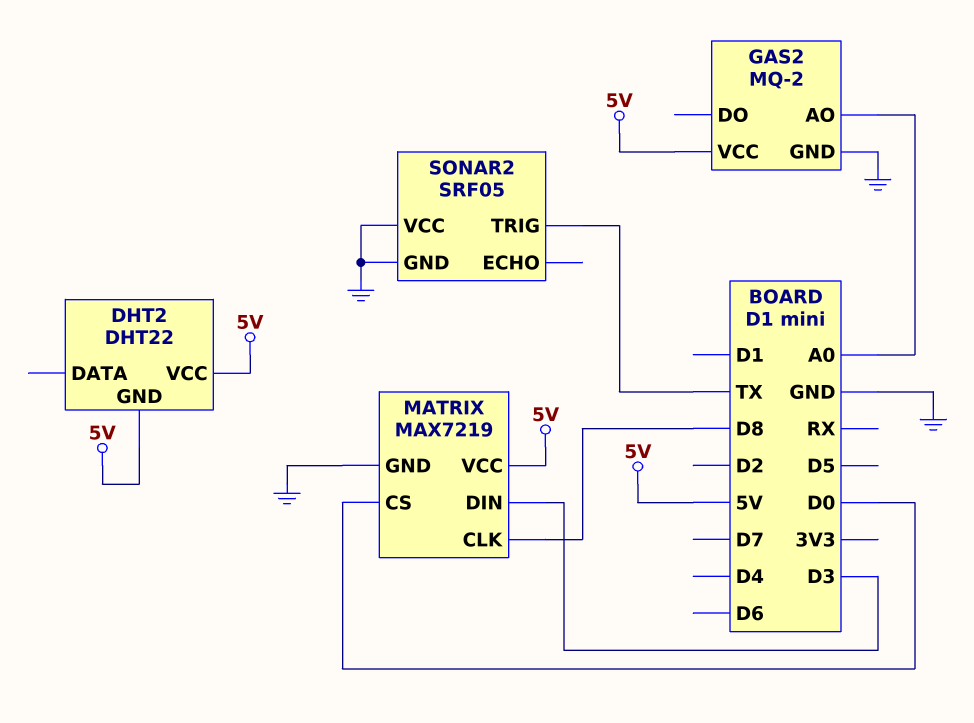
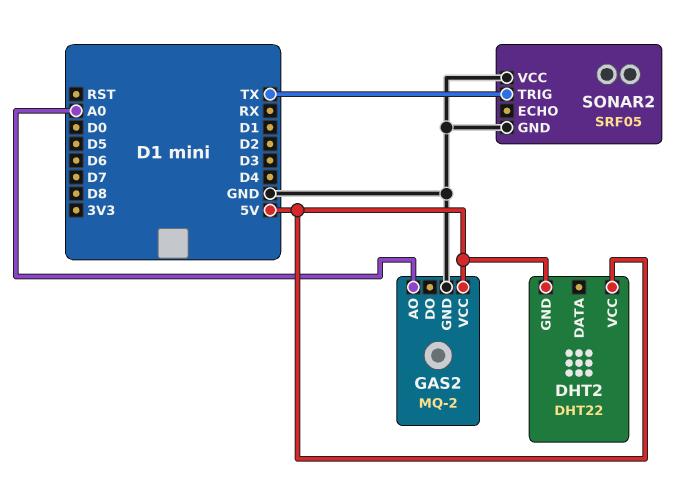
MATRIX: MAX7219 -> none
MATRIX pin CLK: D8 -> none
MATRIX pin CS: D0 -> none
MATRIX pin DIN: D3 -> none
MATRIX pin GND: GND -> none
MATRIX pin VCC: 5V -> none

